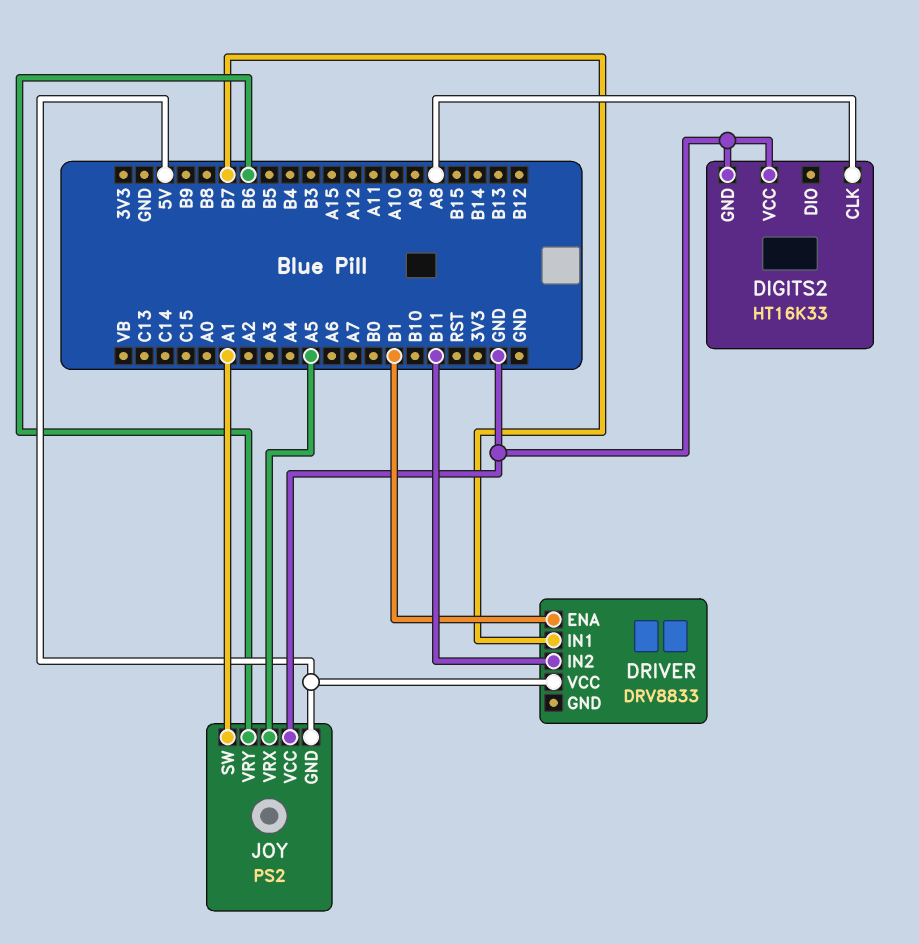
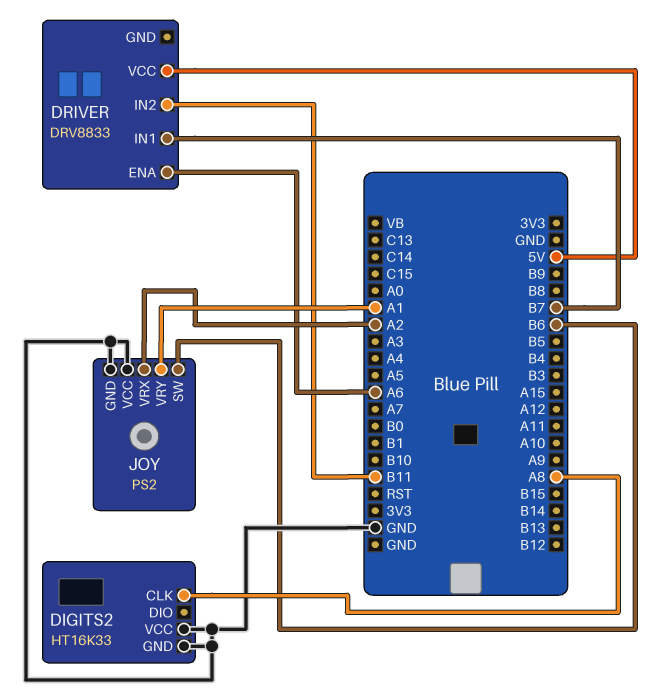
DRIVER pin ENA: B1 -> A6
JOY pin GND: 5V -> GND
JOY pin SW: A1 -> B6
JOY pin VRX: A5 -> A2
JOY pin VRY: B6 -> A1

